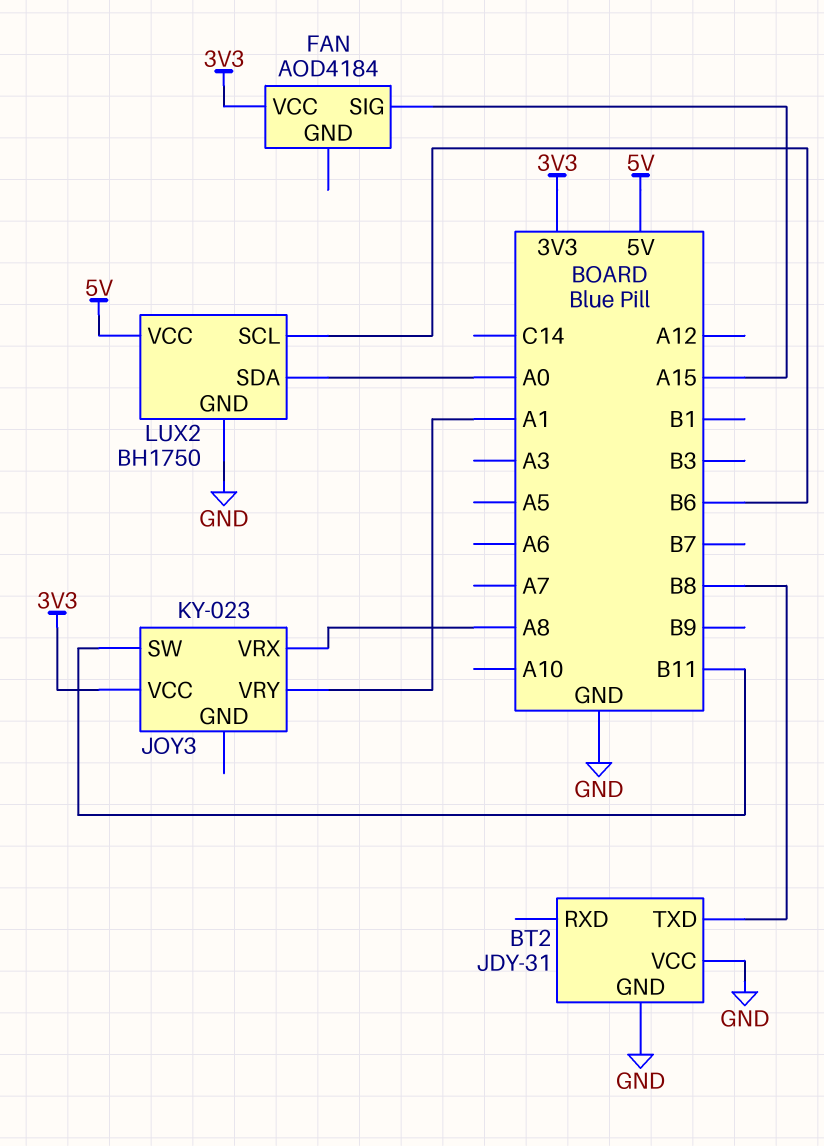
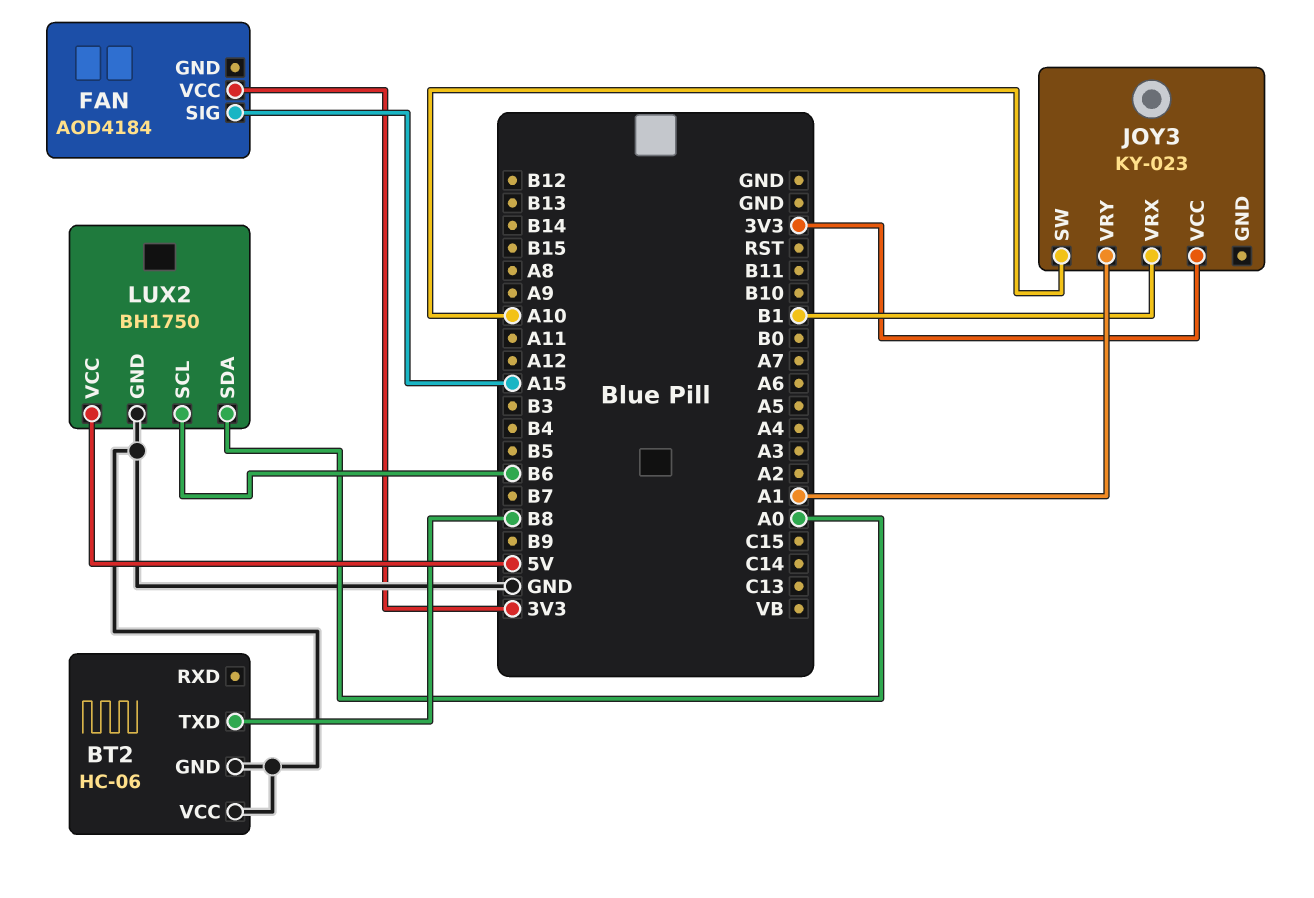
BT2: JDY-31 -> HC-06
JOY3 pin SW: B11 -> A10
JOY3 pin VRX: A8 -> B1

